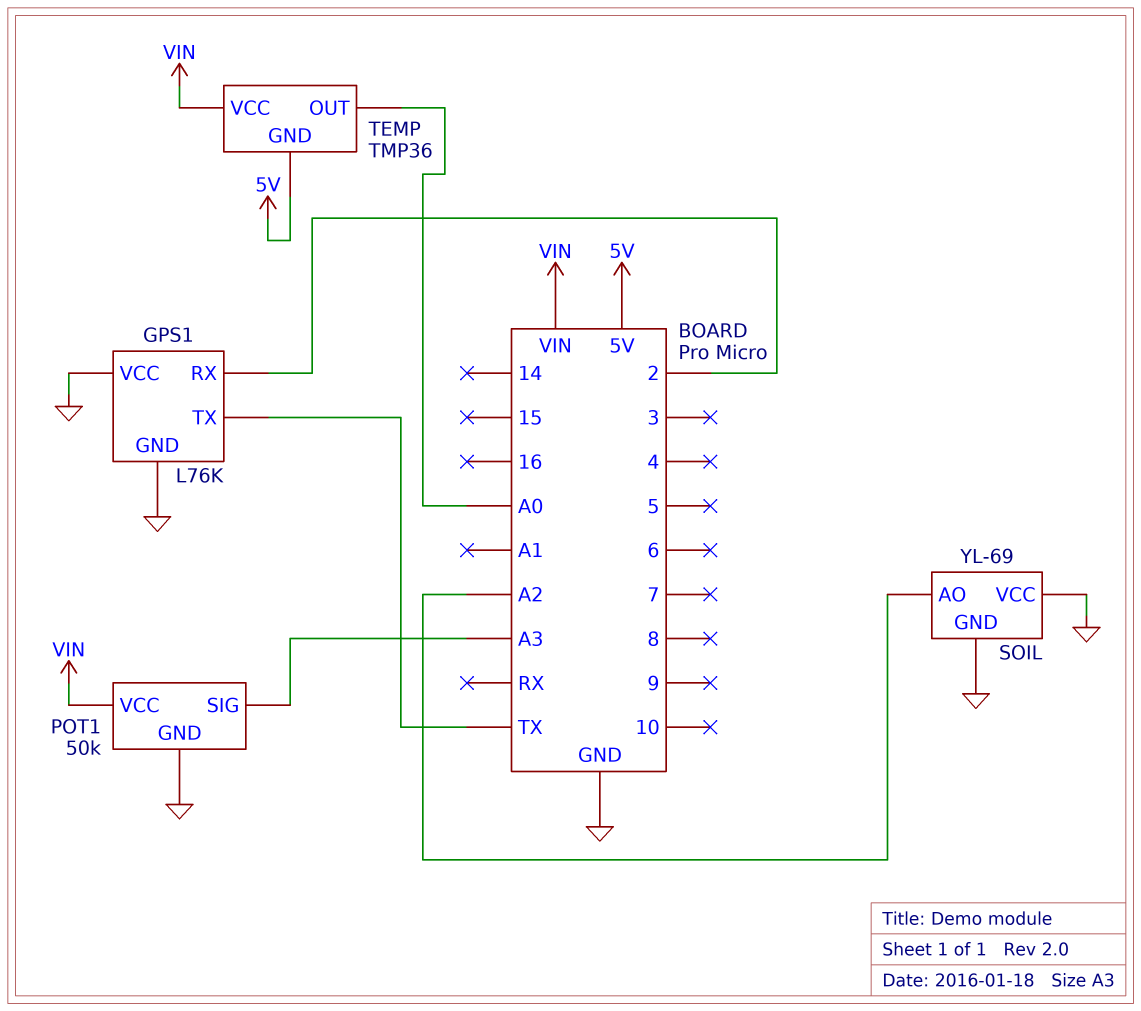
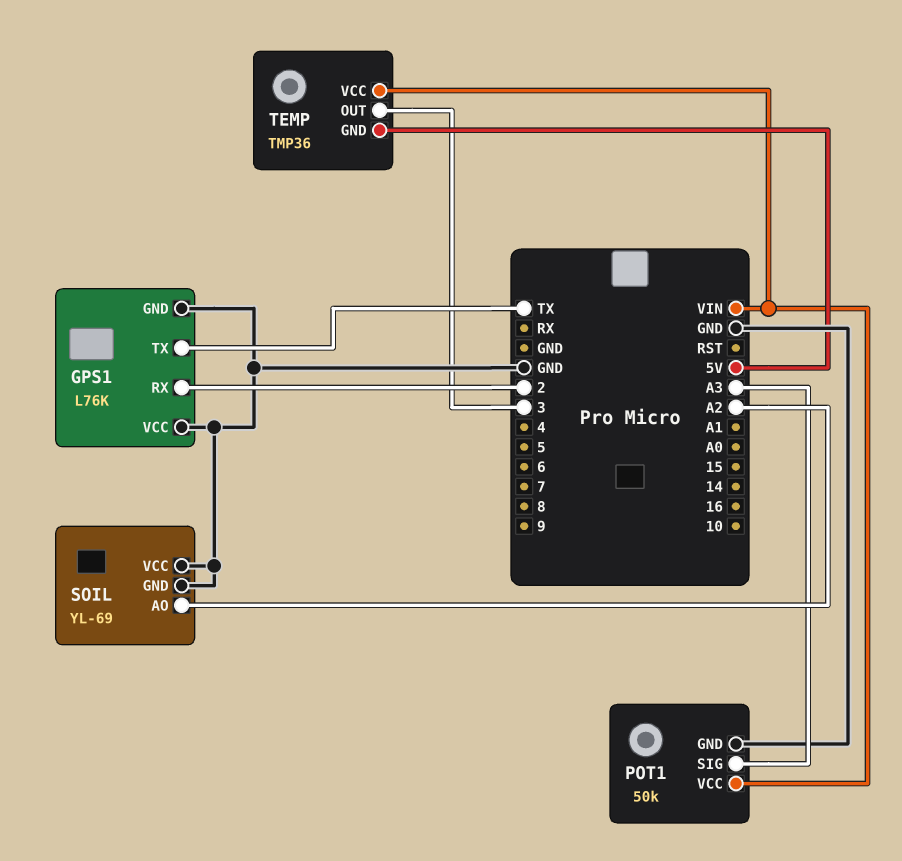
TEMP pin OUT: A0 -> 3

